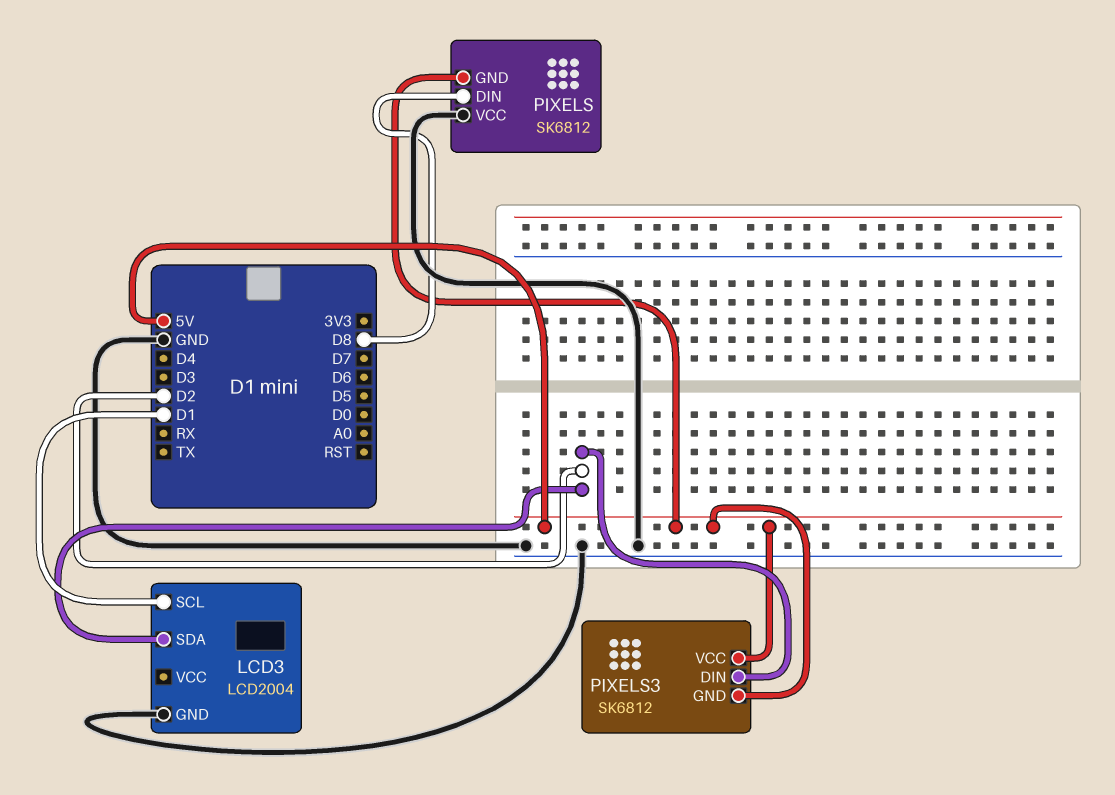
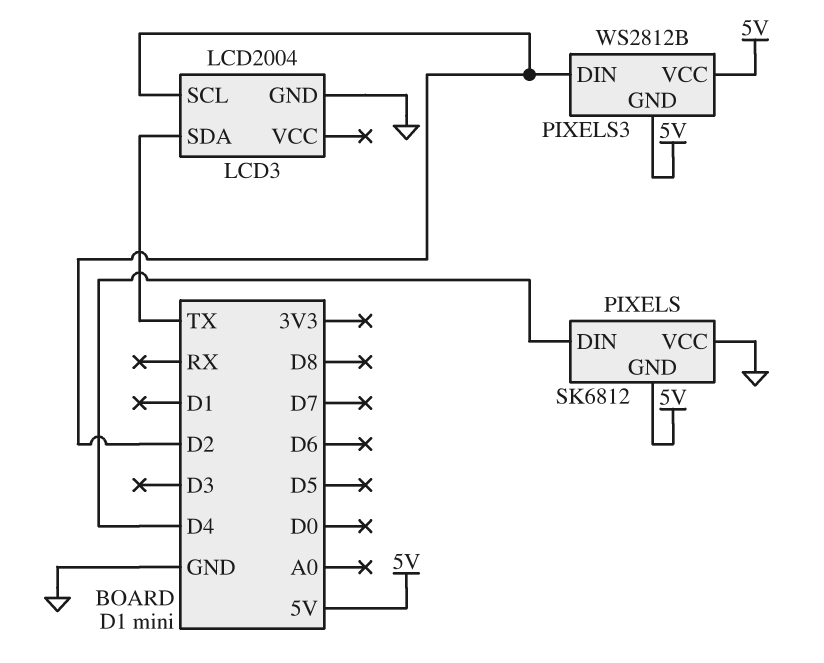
LCD3 pin SCL: D1 -> D2
LCD3 pin SDA: D2 -> TX
PIXELS pin DIN: D8 -> D4
PIXELS3: SK6812 -> WS2812B

